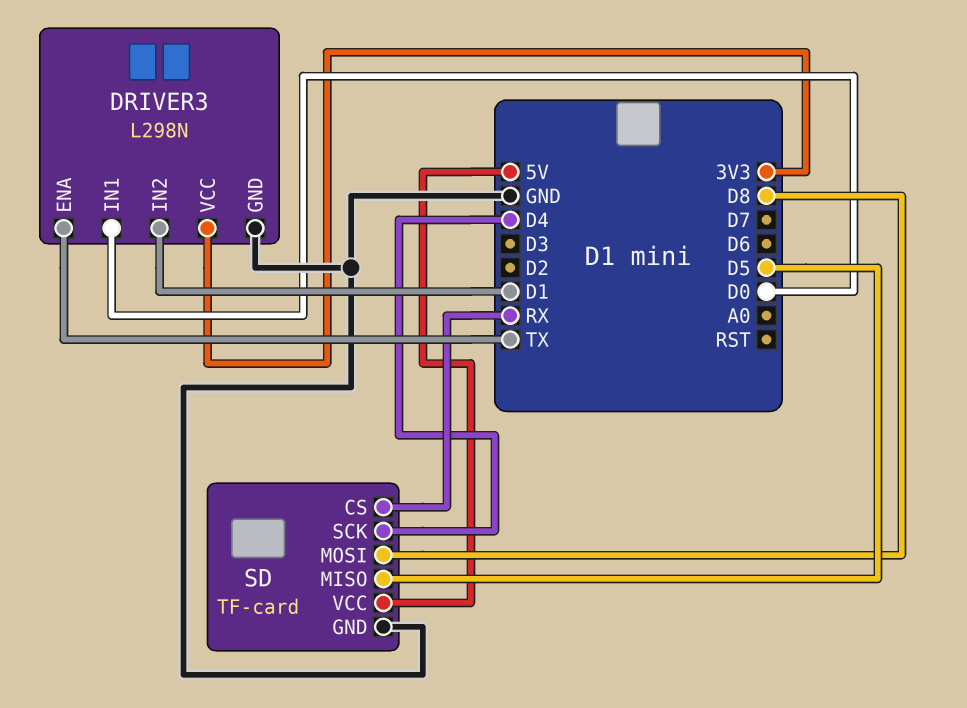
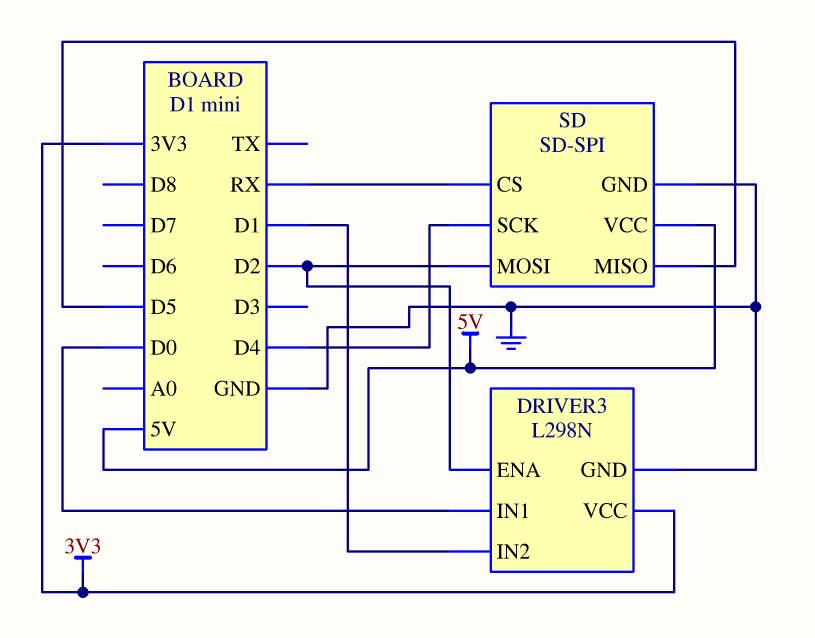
DRIVER3 pin ENA: TX -> D2
SD: TF-card -> SD-SPI
SD pin MOSI: D8 -> D2

